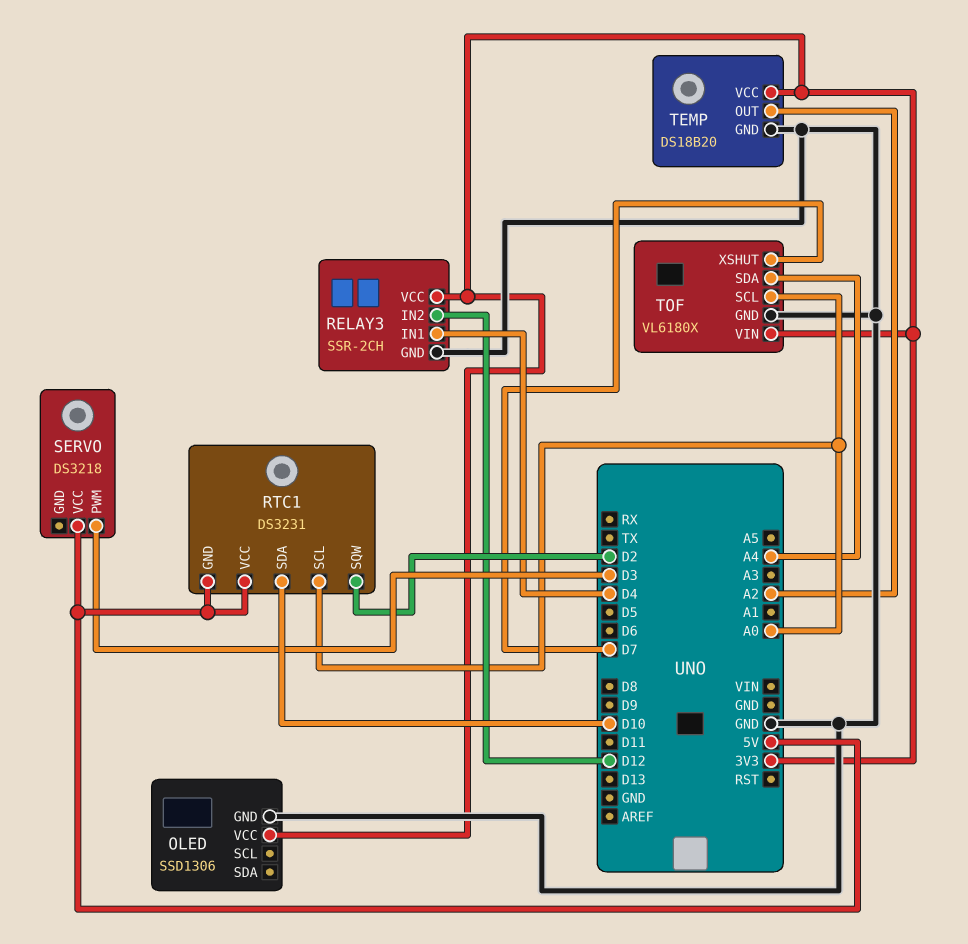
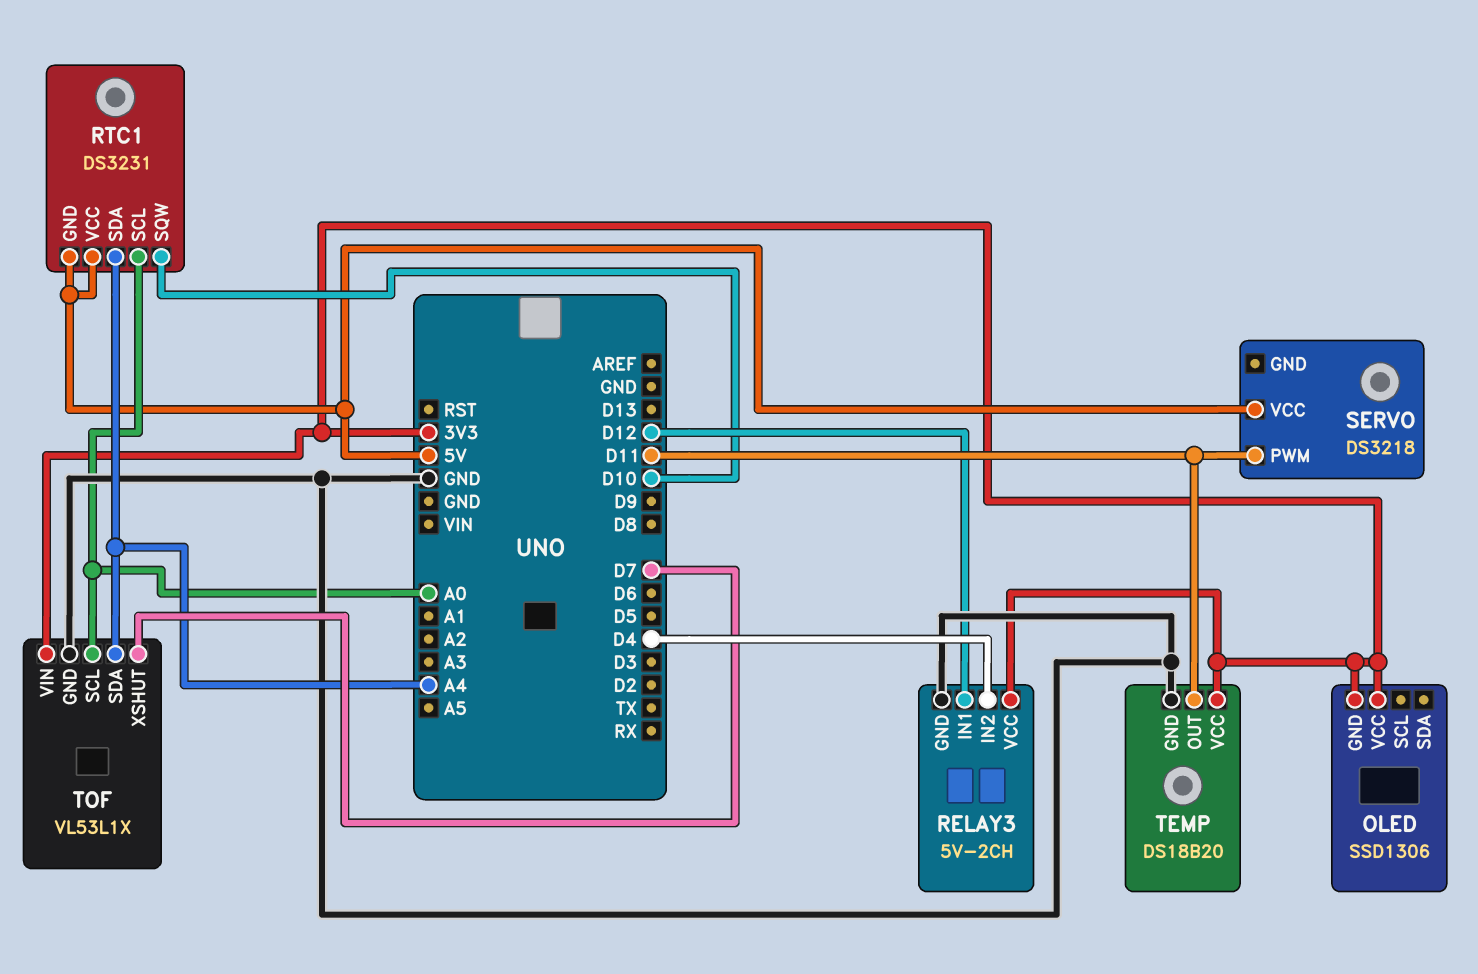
OLED pin GND: GND -> 3V3
RELAY3: SSR-2CH -> 5V-2CH
RELAY3 pin IN1: D4 -> D12
RELAY3 pin IN2: D12 -> D4
RTC1 pin SDA: D10 -> A4
RTC1 pin SQW: D2 -> D10
SERVO pin PWM: D3 -> D11
TEMP pin OUT: A2 -> D11
TOF: VL6180X -> VL53L1X

